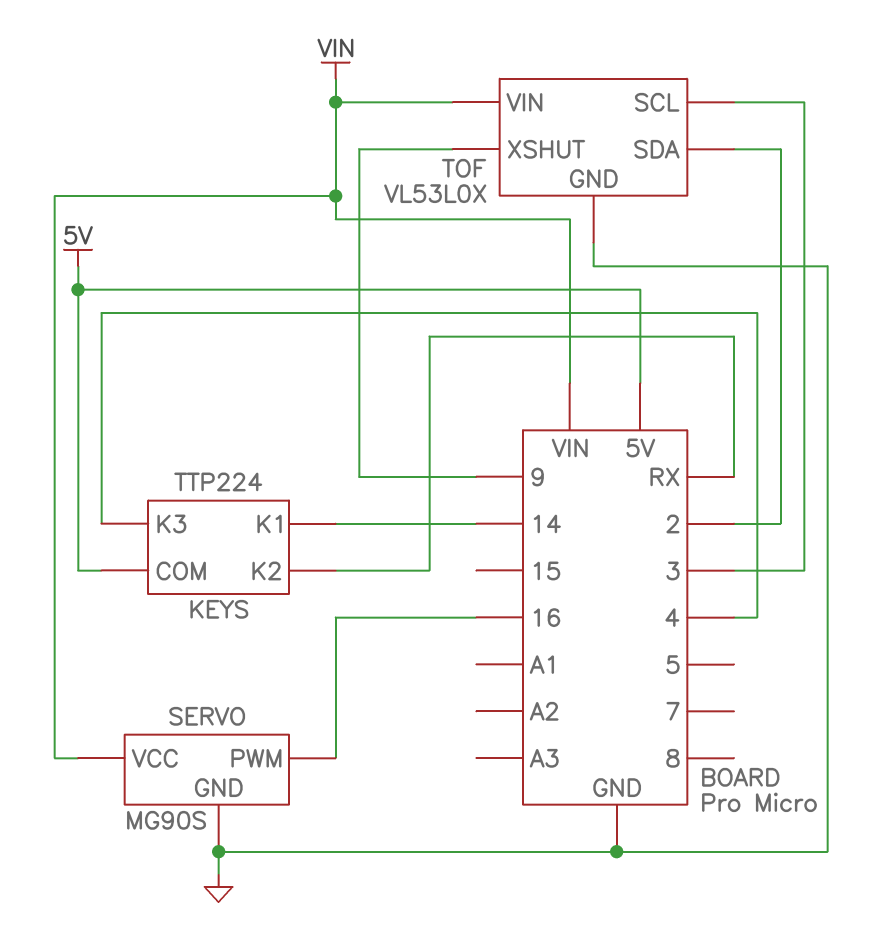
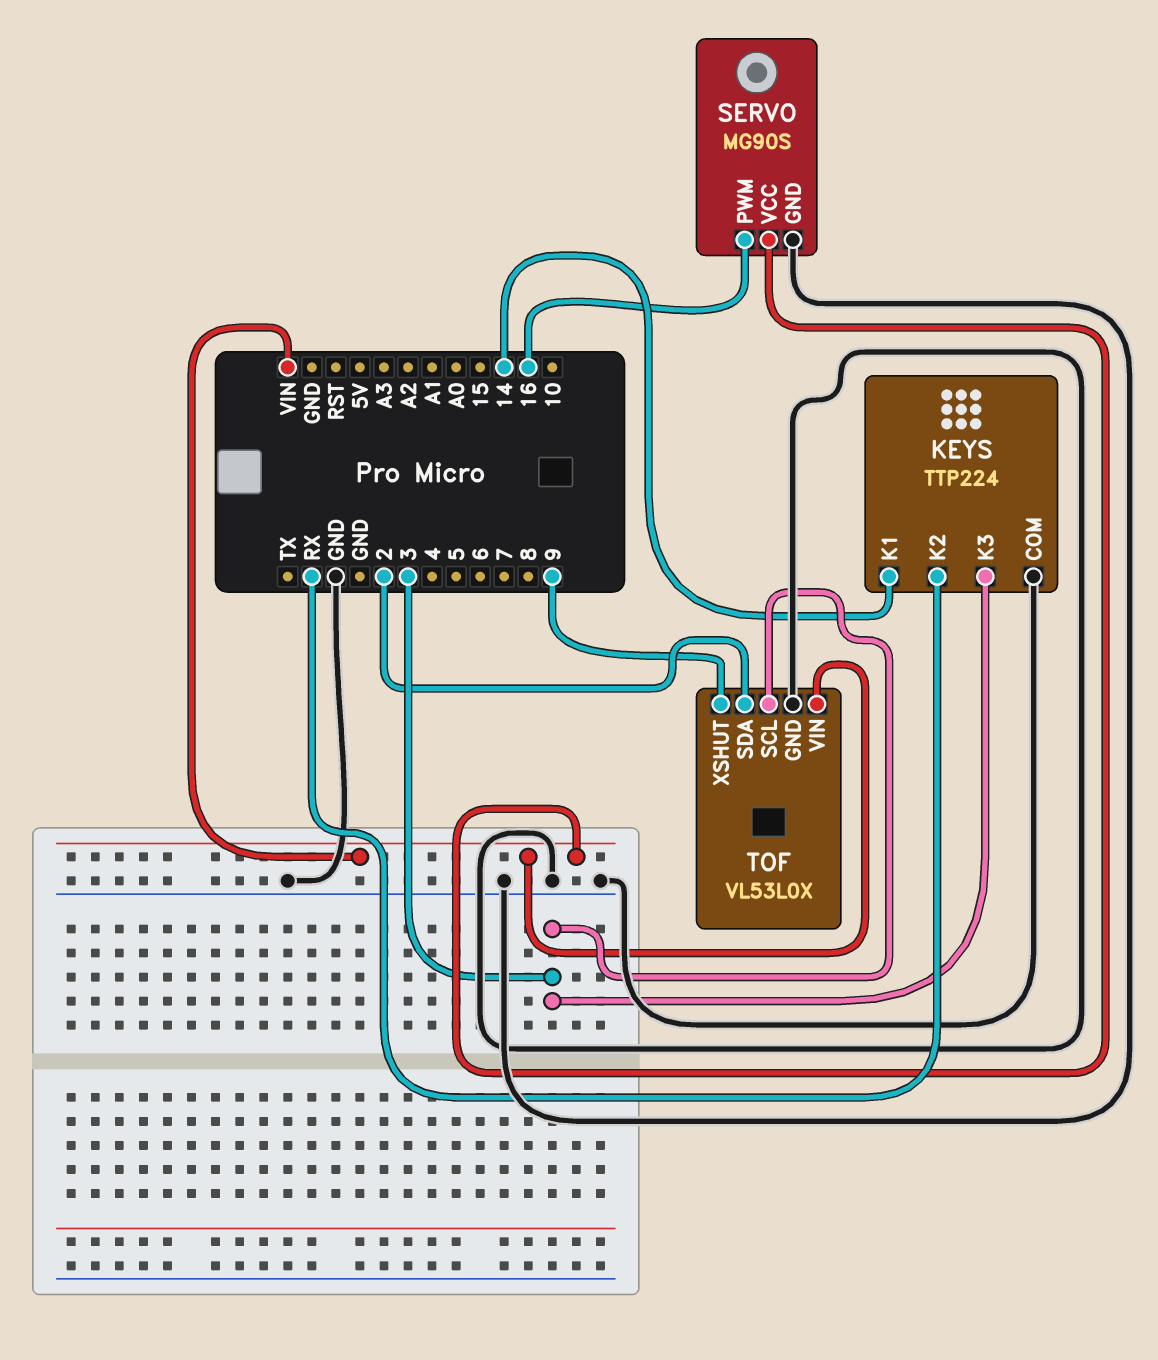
KEYS pin COM: 5V -> GND
KEYS pin K3: 4 -> 3

